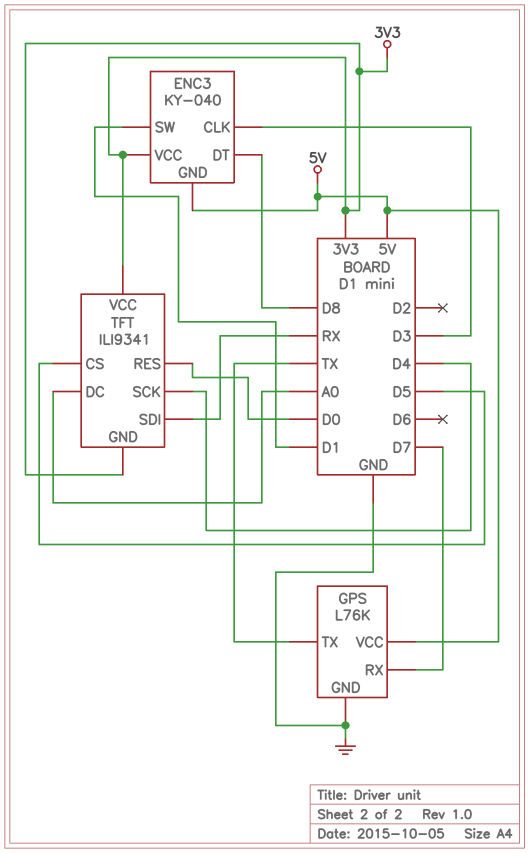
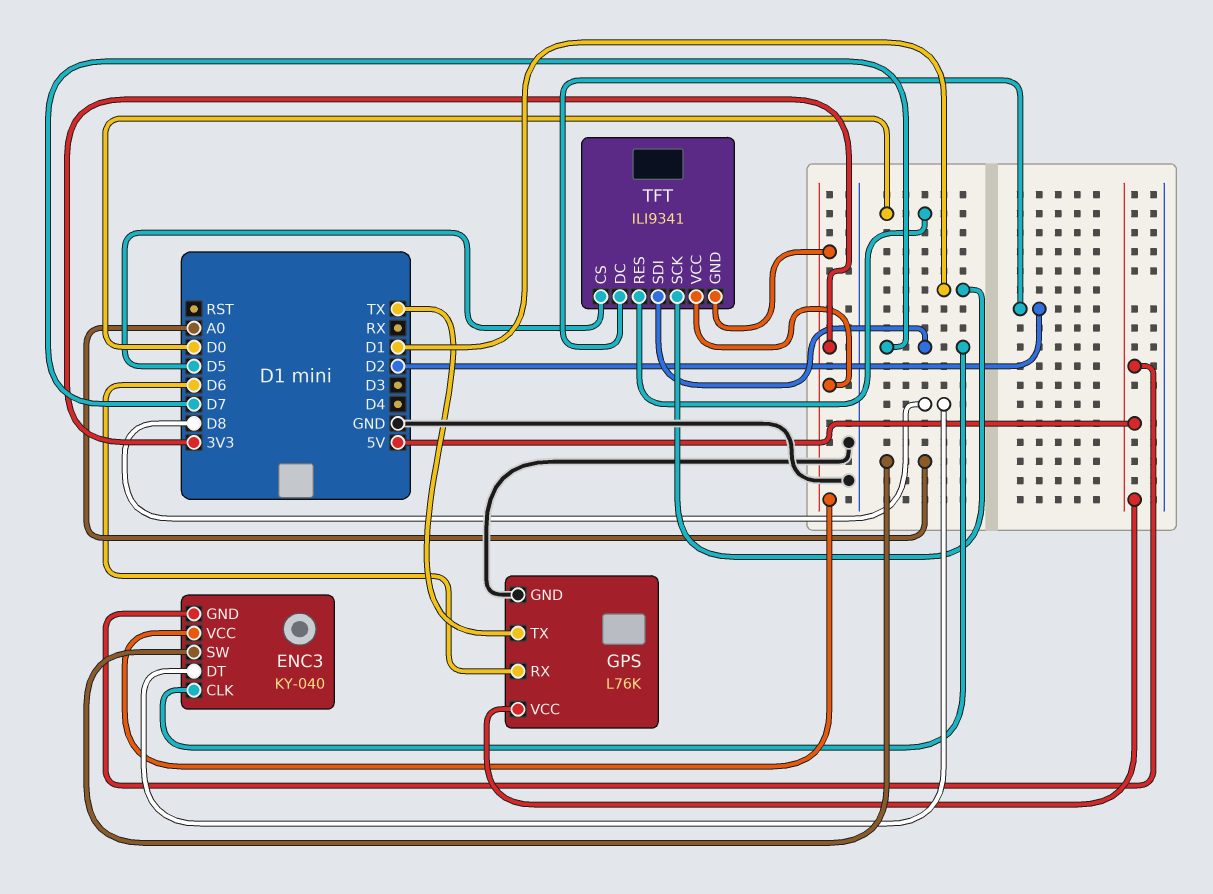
ENC3 pin CLK: D3 -> D7
ENC3 pin SW: D1 -> A0
GPS pin RX: D7 -> D6
TFT pin DC: A0 -> D2
TFT pin SCK: D4 -> D1
TFT pin SDI: RX -> D7

